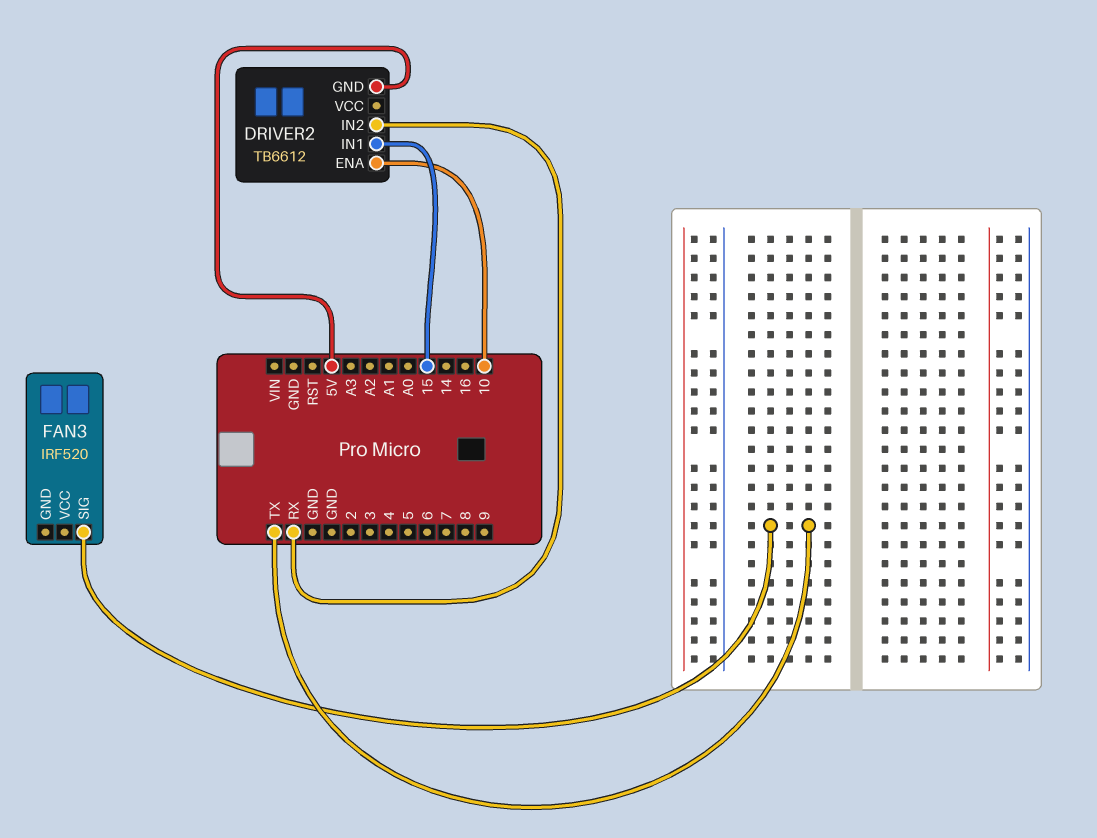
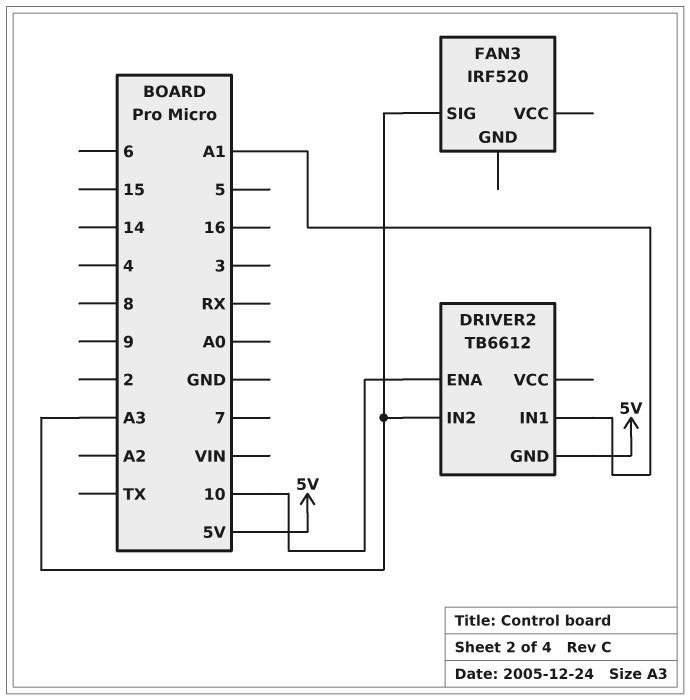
DRIVER2 pin IN1: 15 -> A1
DRIVER2 pin IN2: RX -> A3
FAN3 pin SIG: TX -> A3

